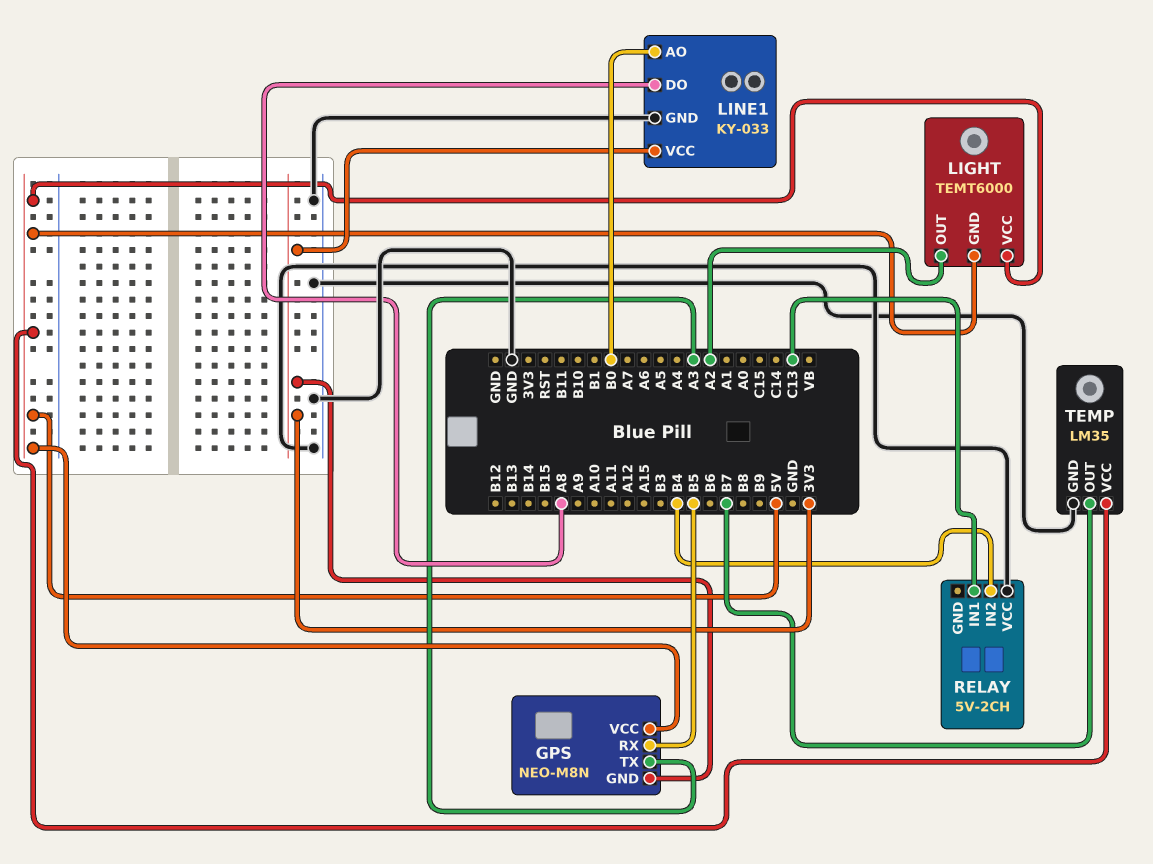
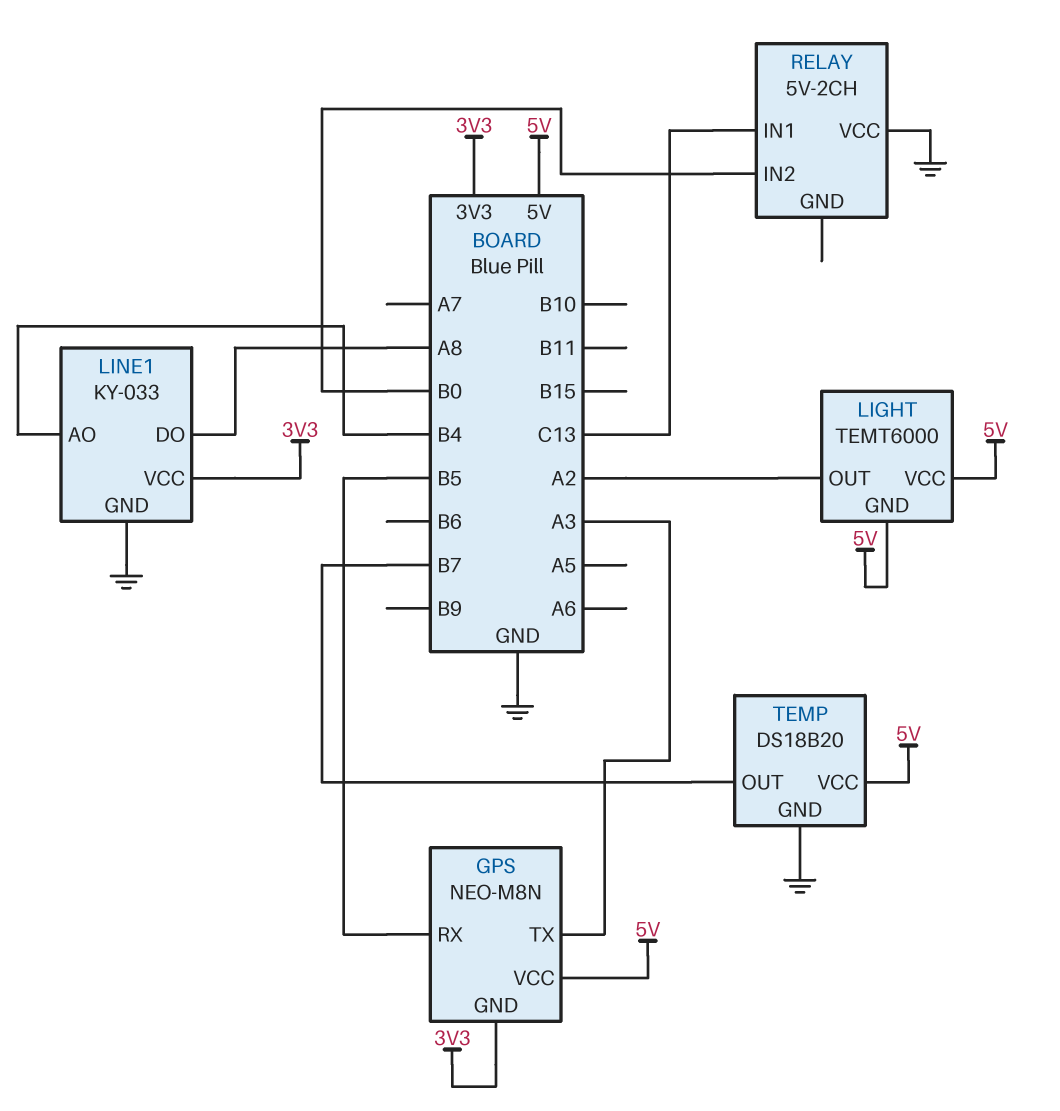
LINE1 pin AO: B0 -> B4
RELAY pin IN2: B4 -> B0
TEMP: LM35 -> DS18B20

